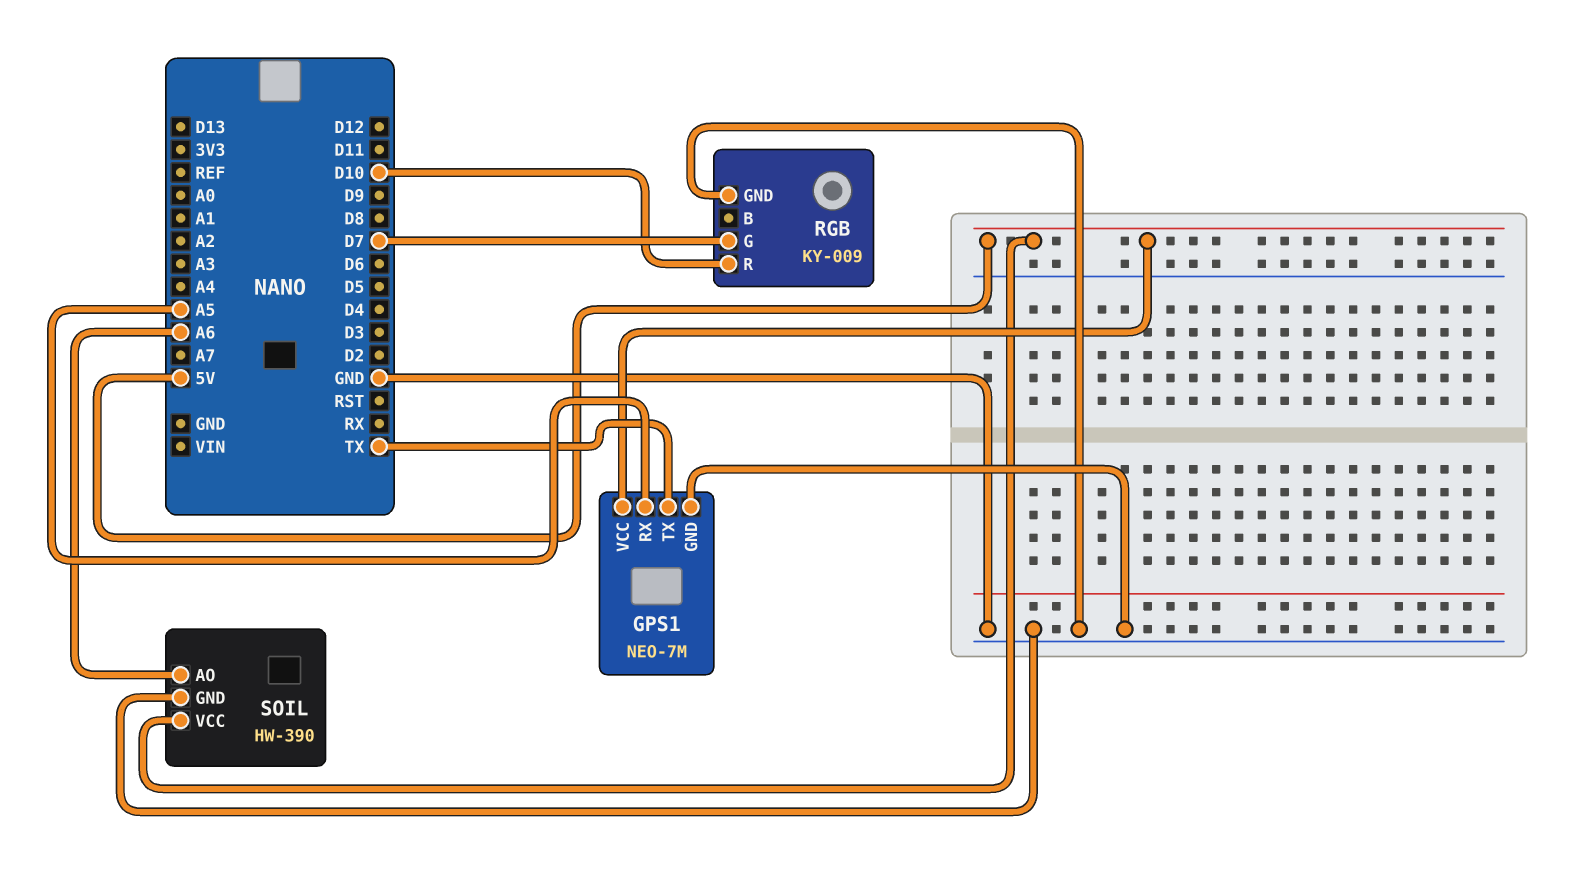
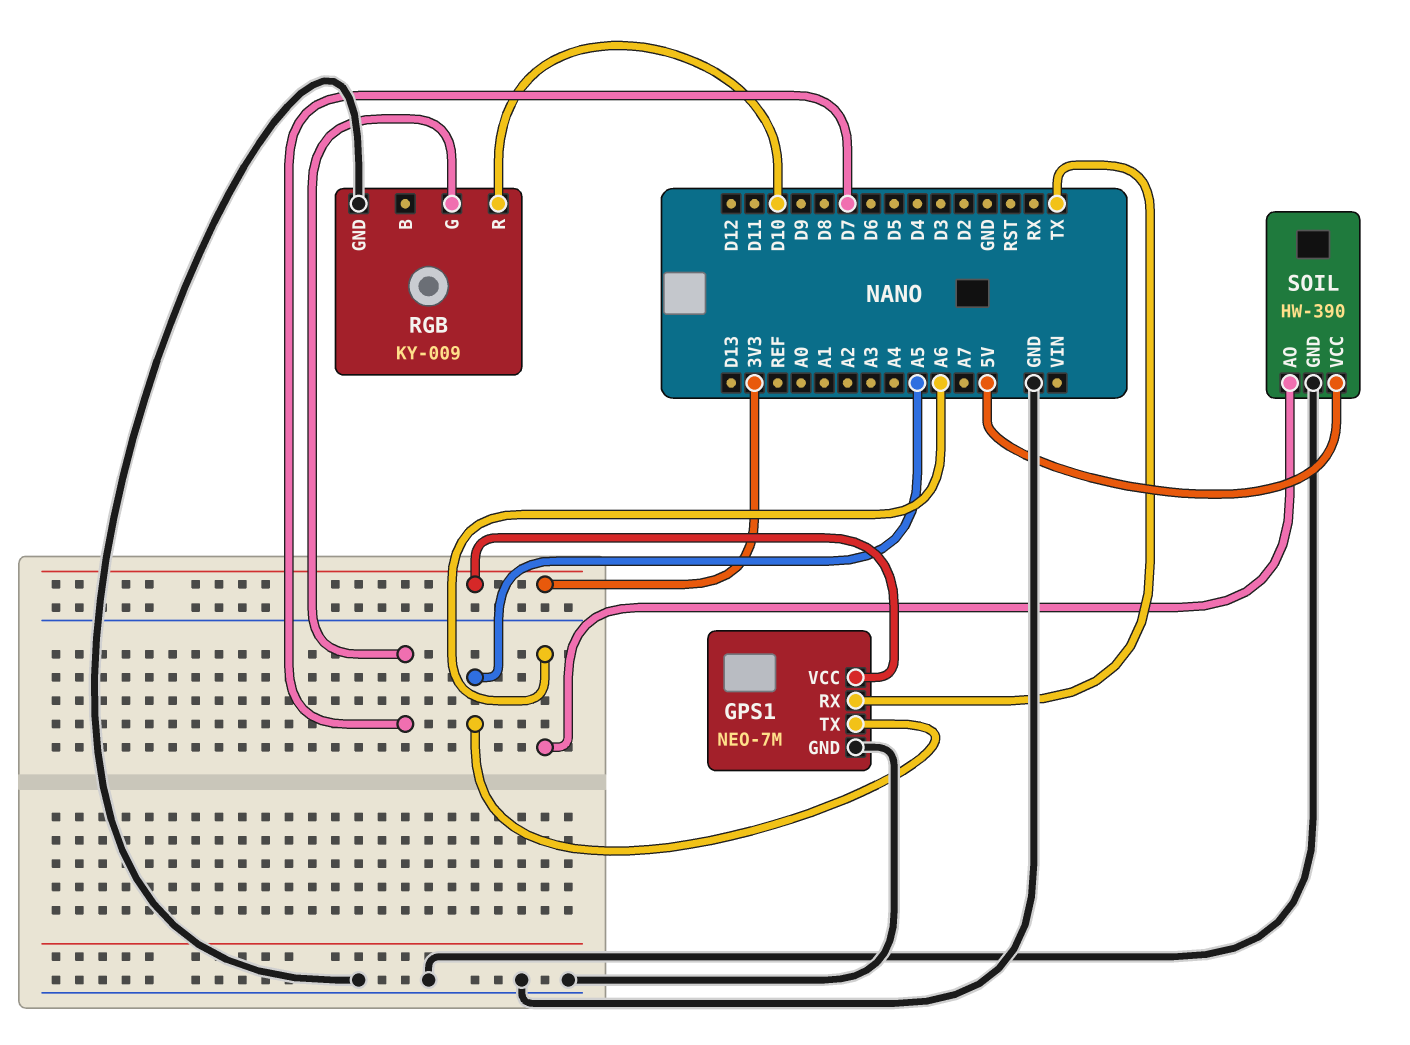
GPS1 pin RX: A5 -> TX
GPS1 pin TX: TX -> A5
GPS1 pin VCC: 5V -> 3V3

